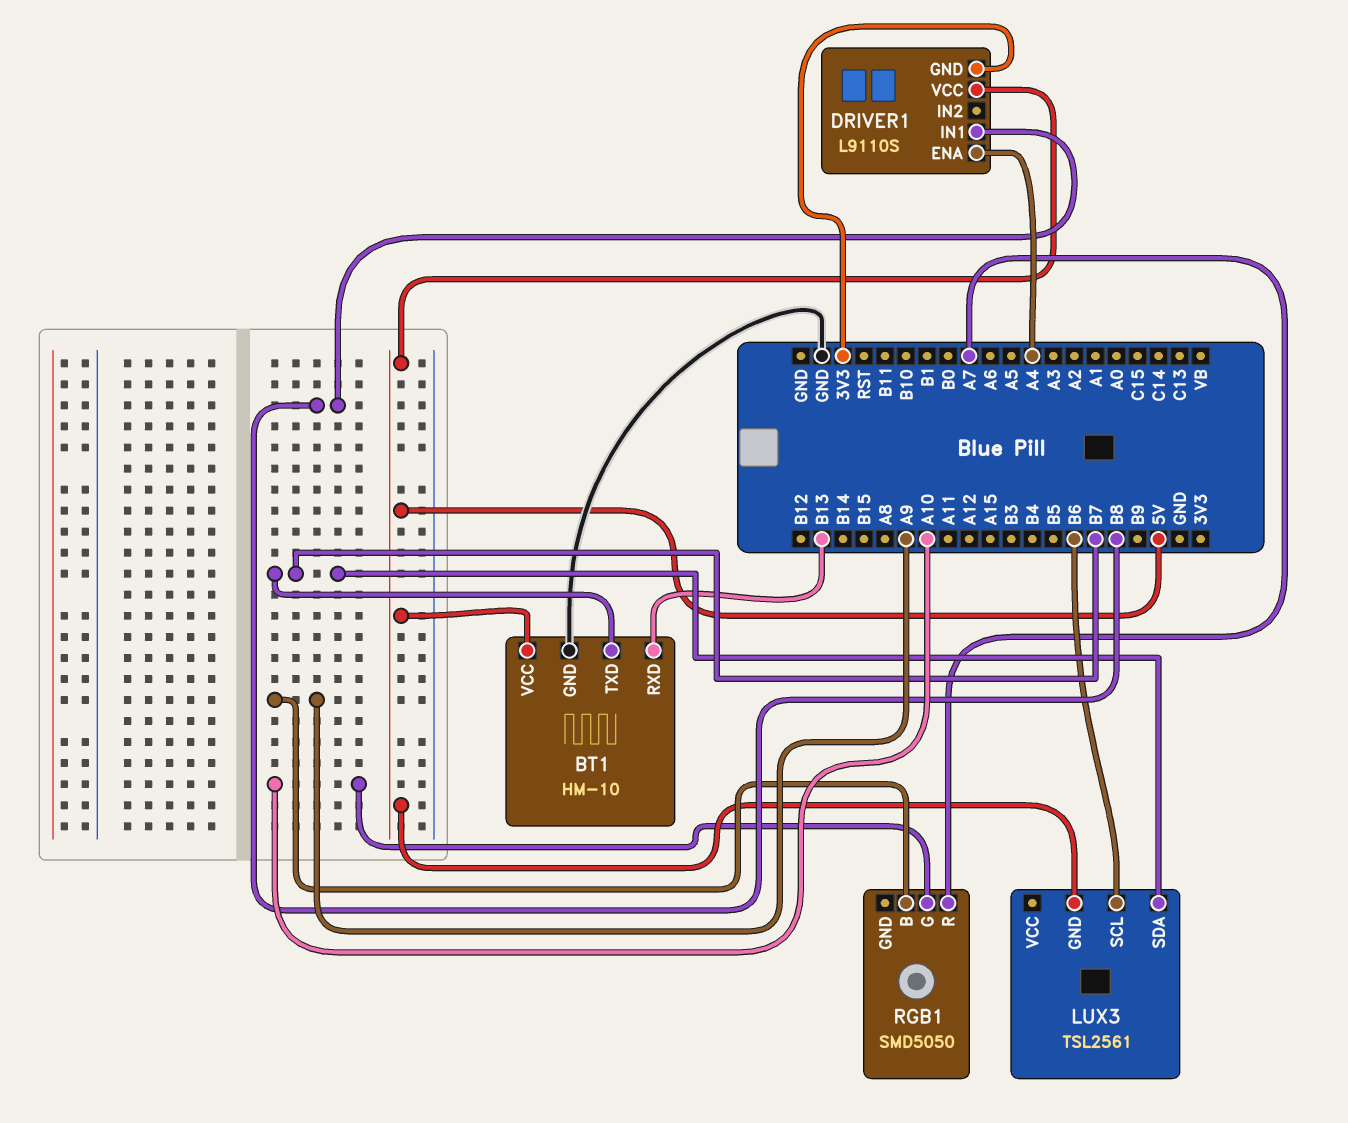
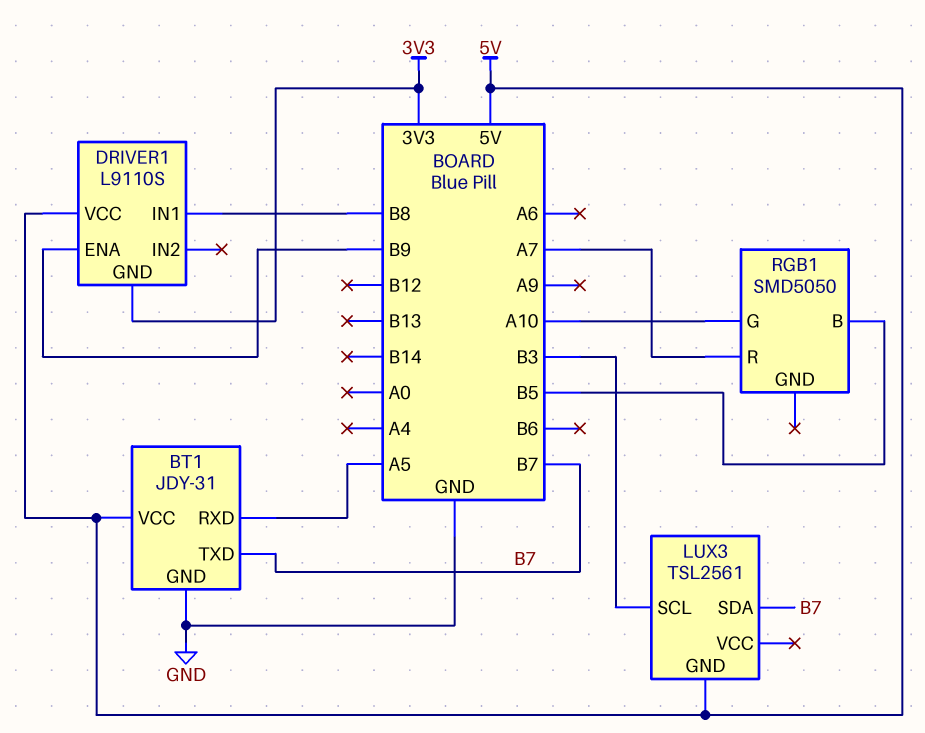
BT1: HM-10 -> JDY-31
BT1 pin RXD: B13 -> A5
DRIVER1 pin ENA: A4 -> B9
LUX3 pin SCL: B6 -> B3
RGB1 pin B: A9 -> B5

